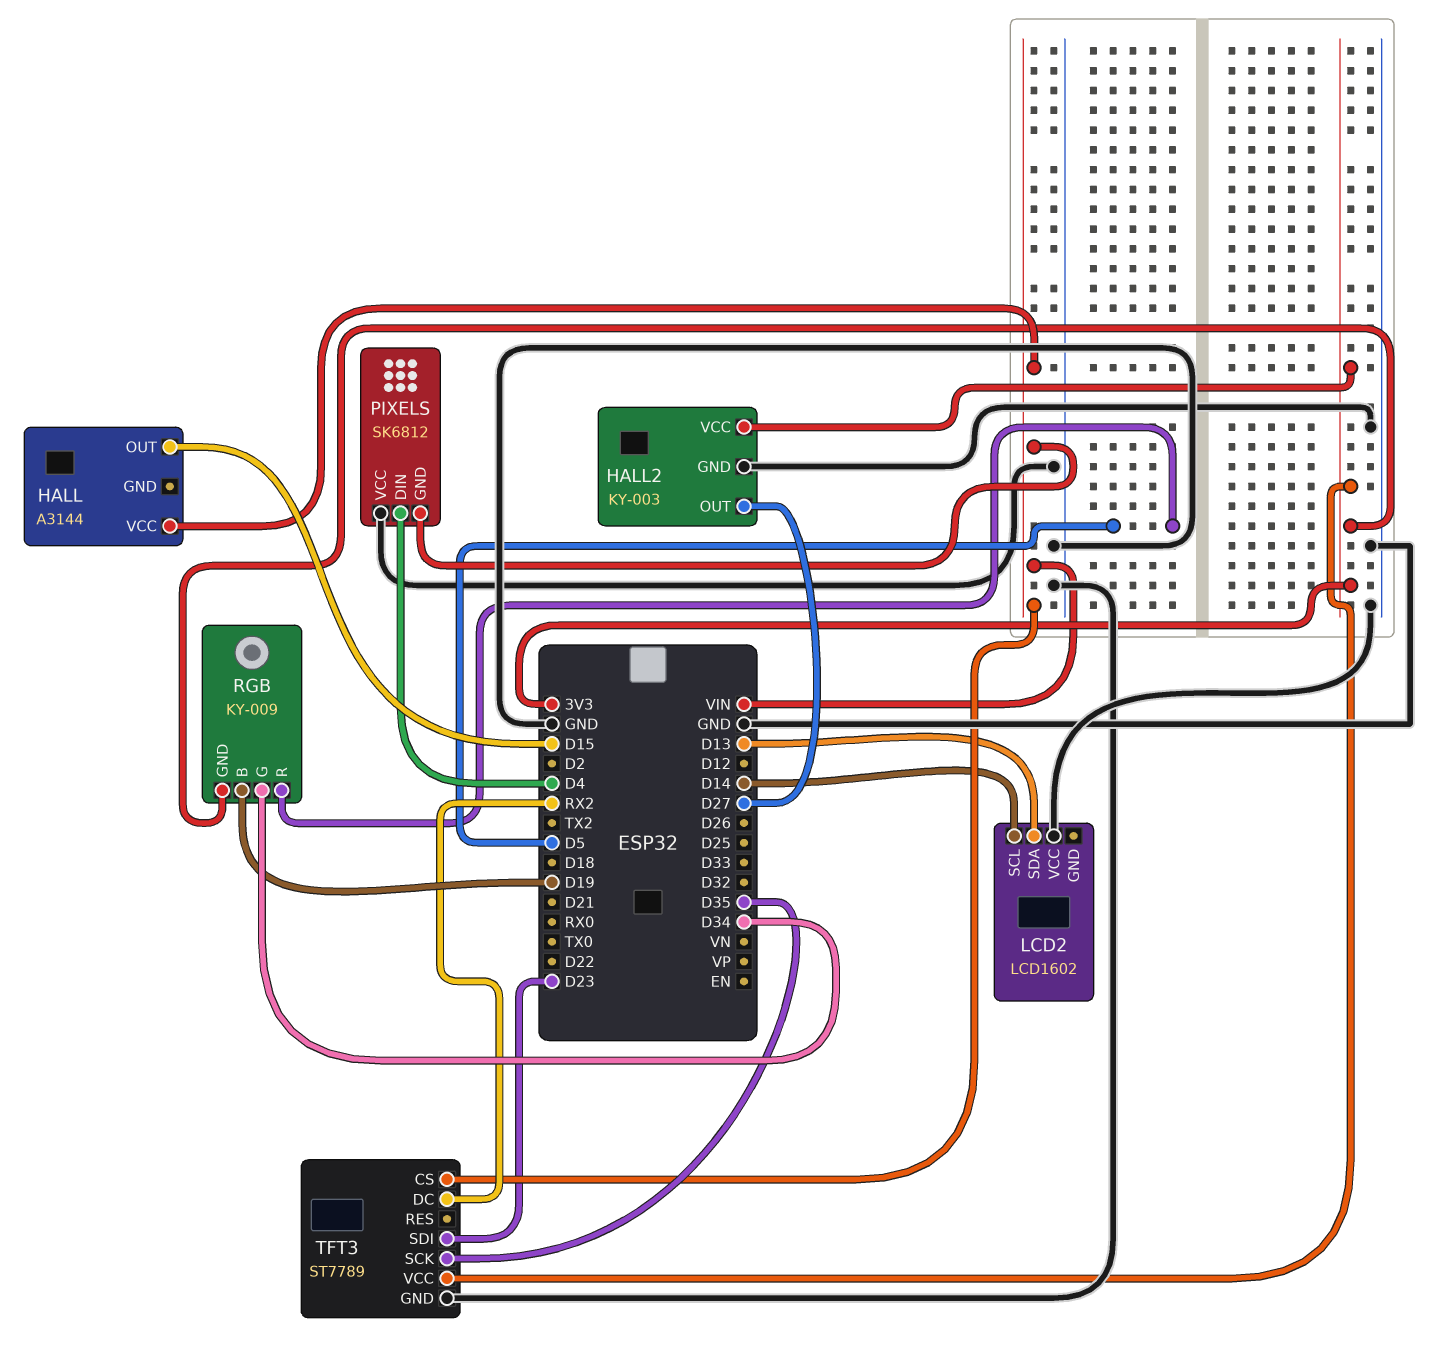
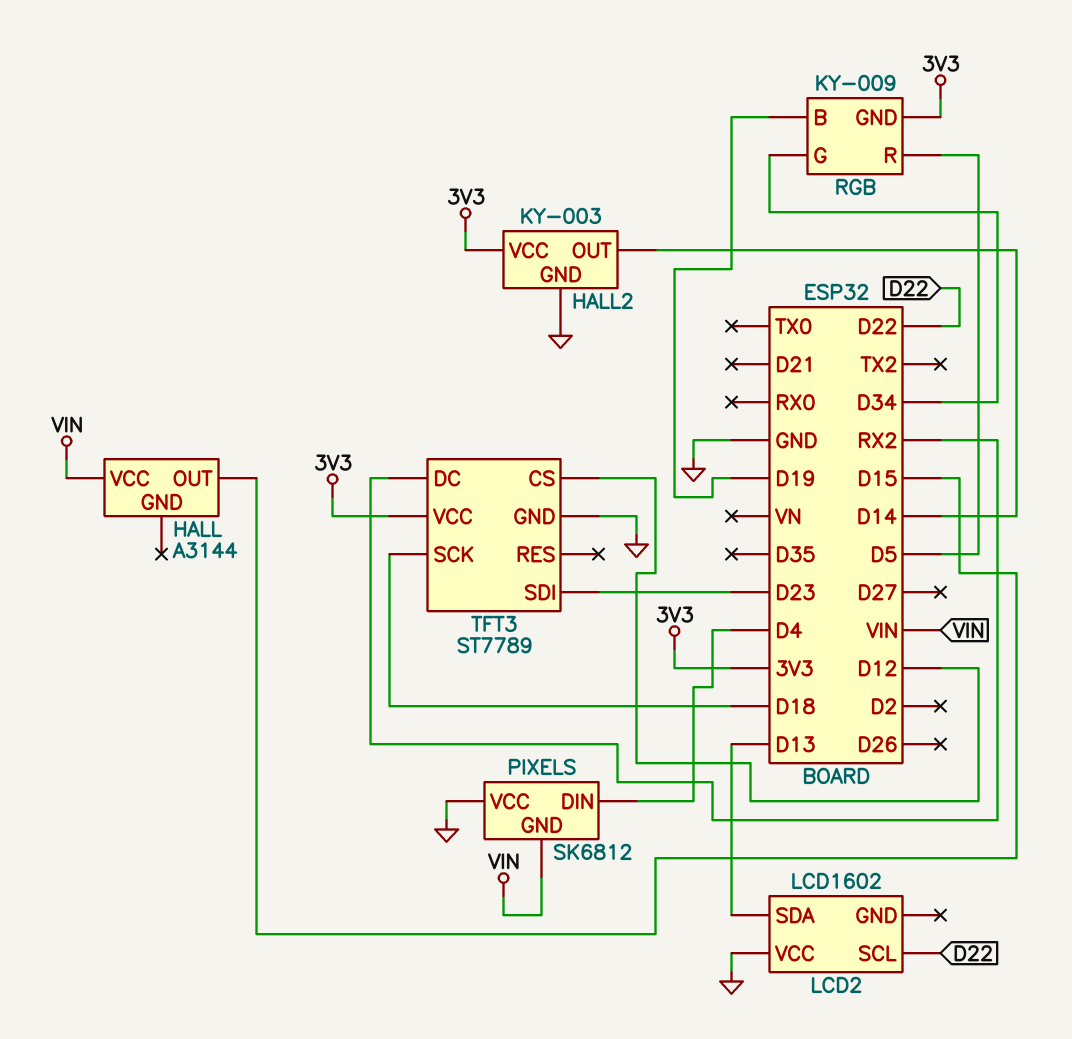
HALL2 pin OUT: D27 -> D14
LCD2 pin SCL: D14 -> D22
TFT3 pin CS: VIN -> D12
TFT3 pin SCK: D35 -> D18

